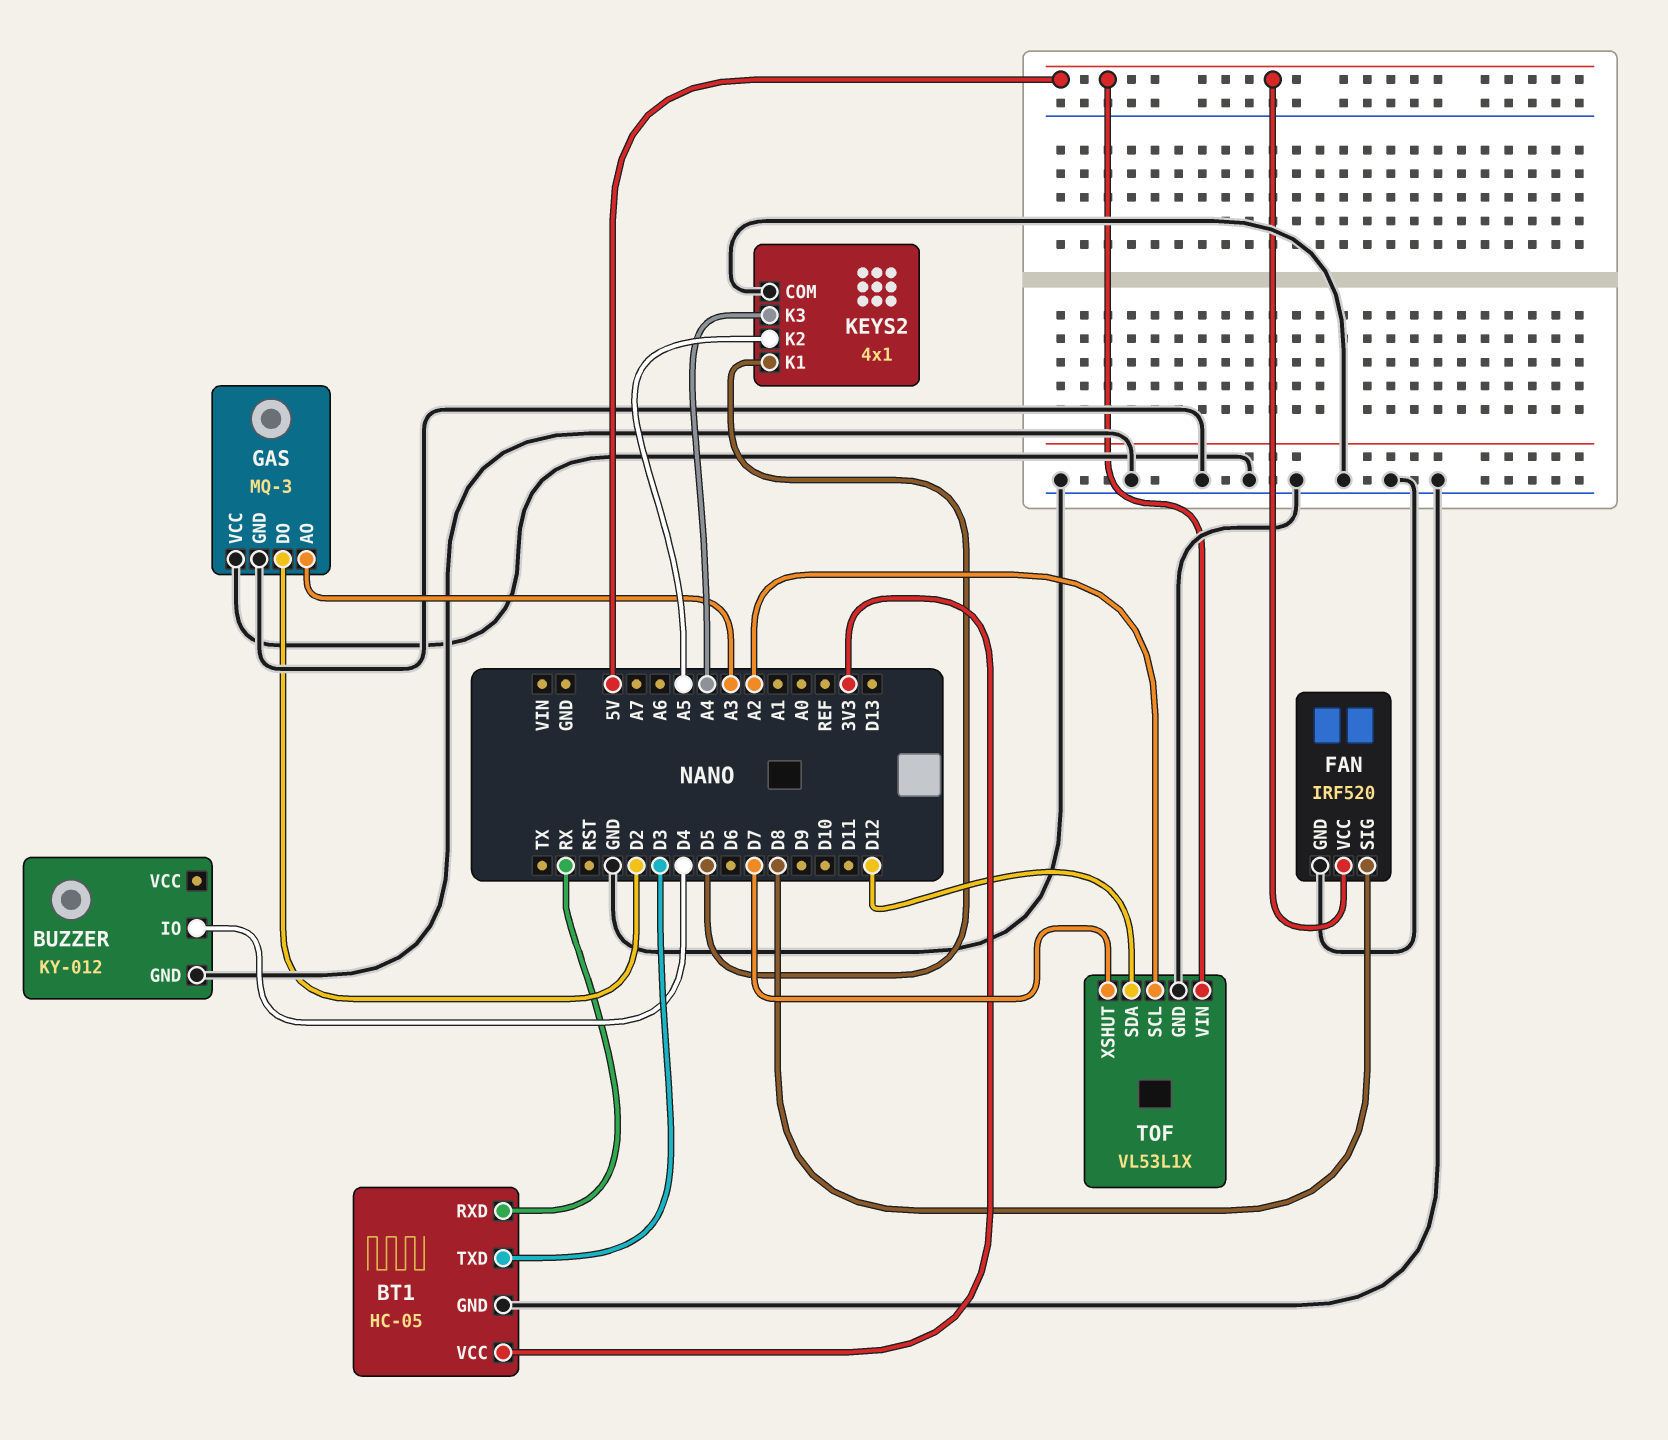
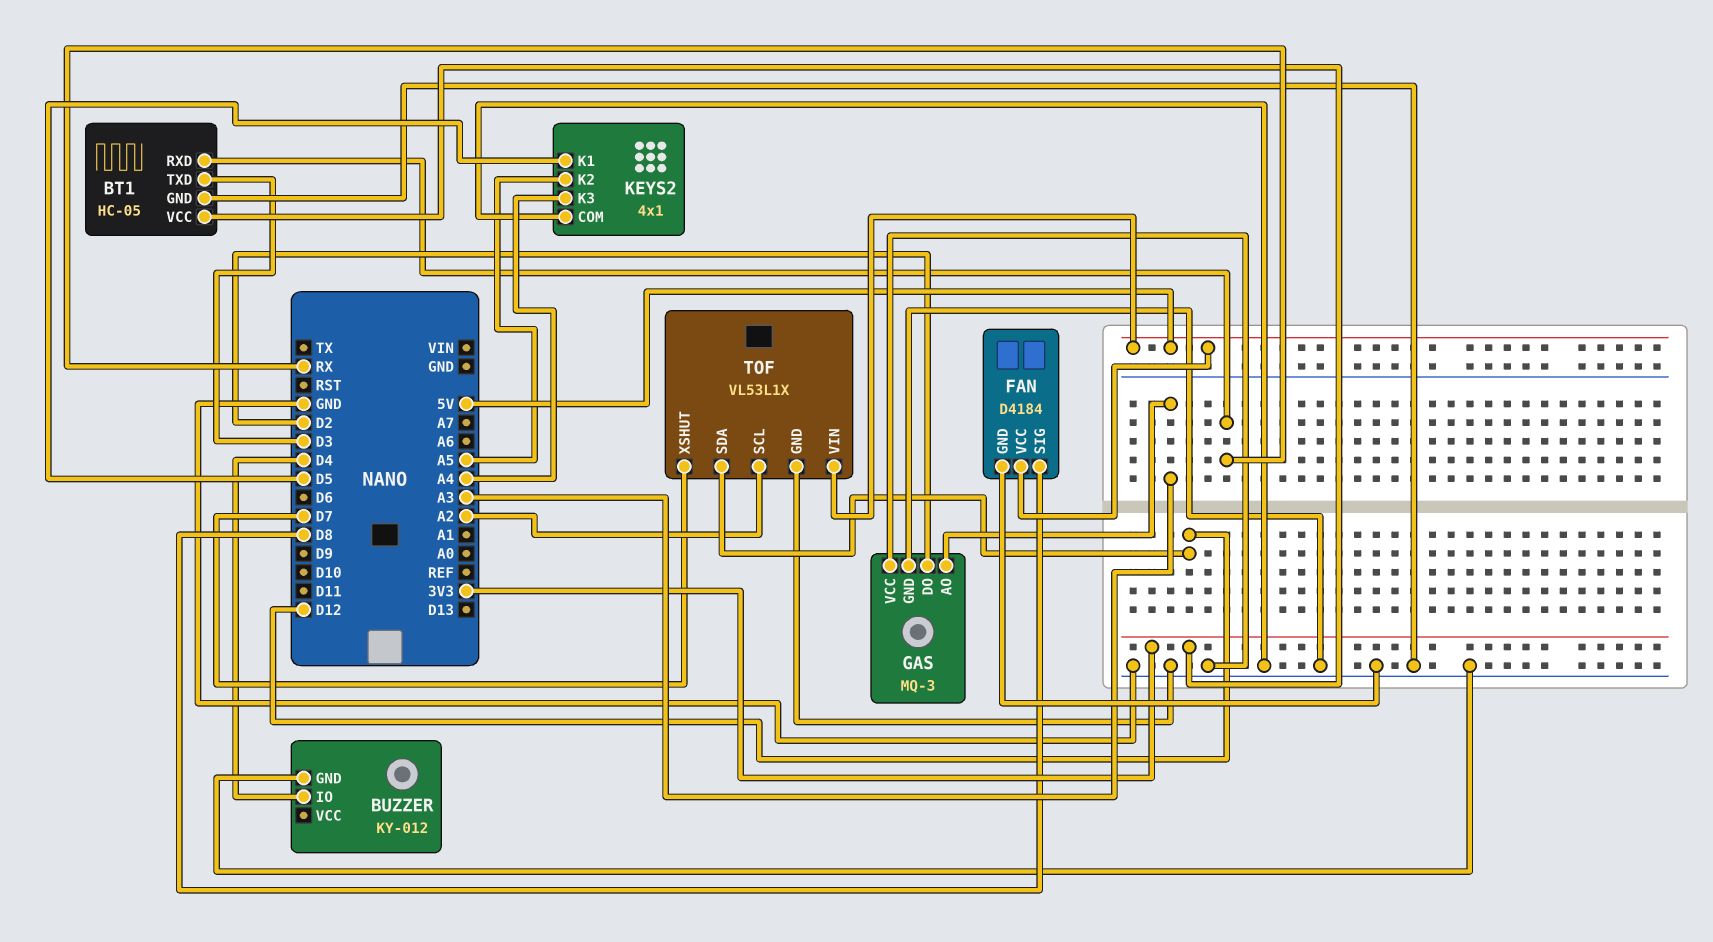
FAN: IRF520 -> D4184

